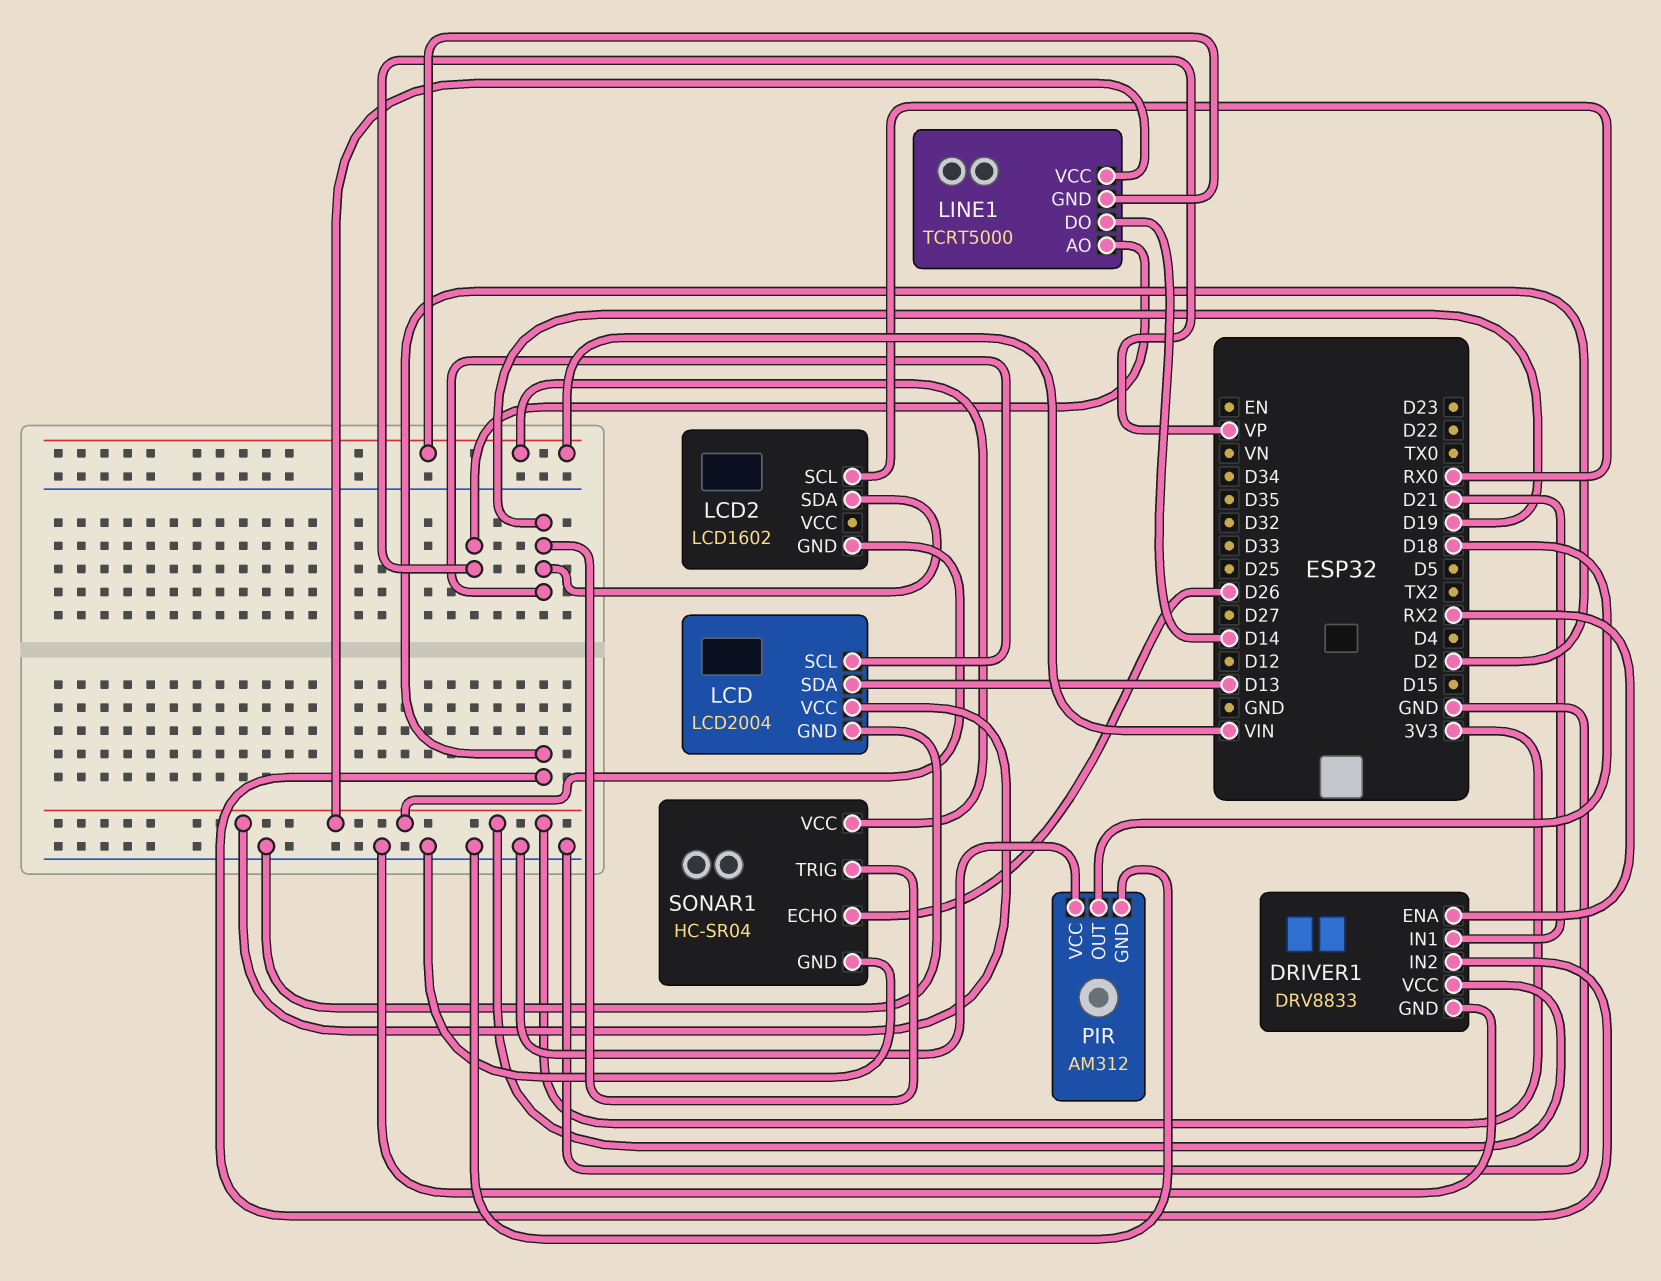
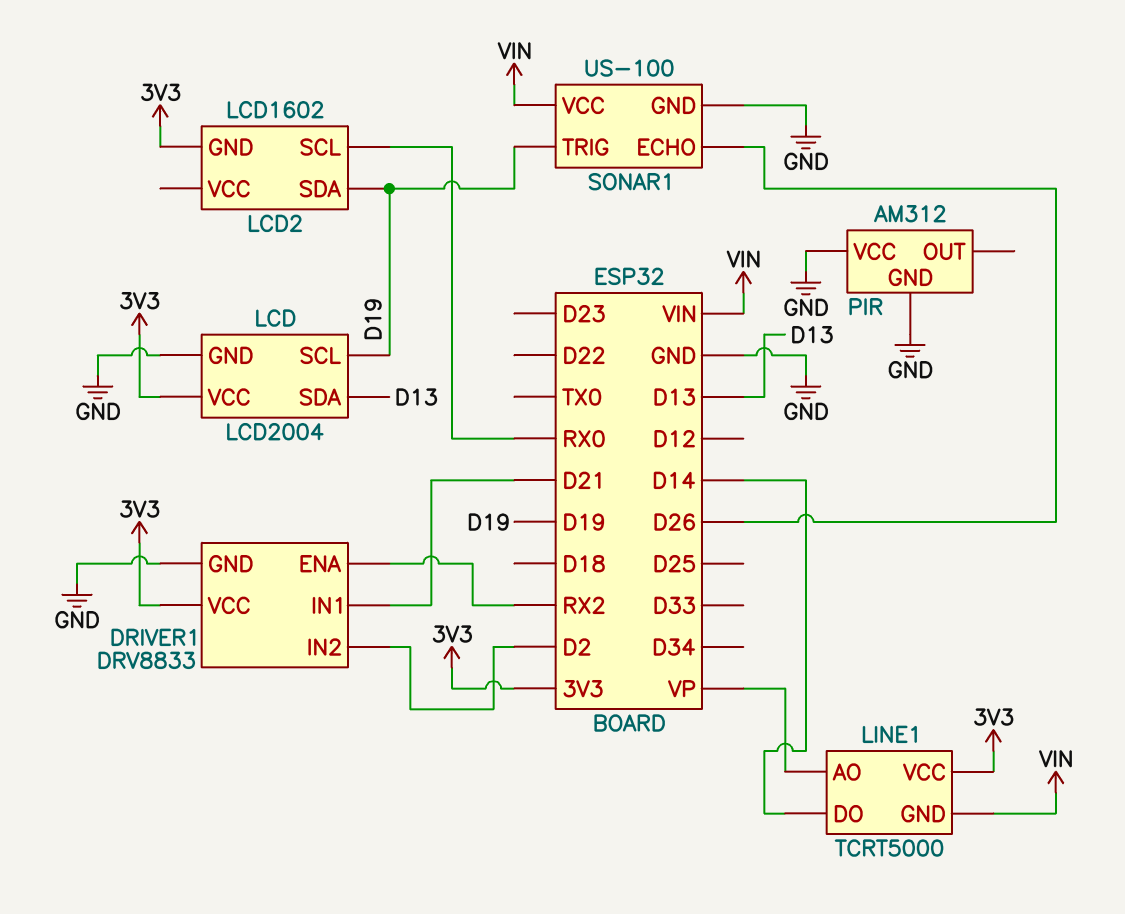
PIR pin OUT: D18 -> none
SONAR1: HC-SR04 -> US-100

